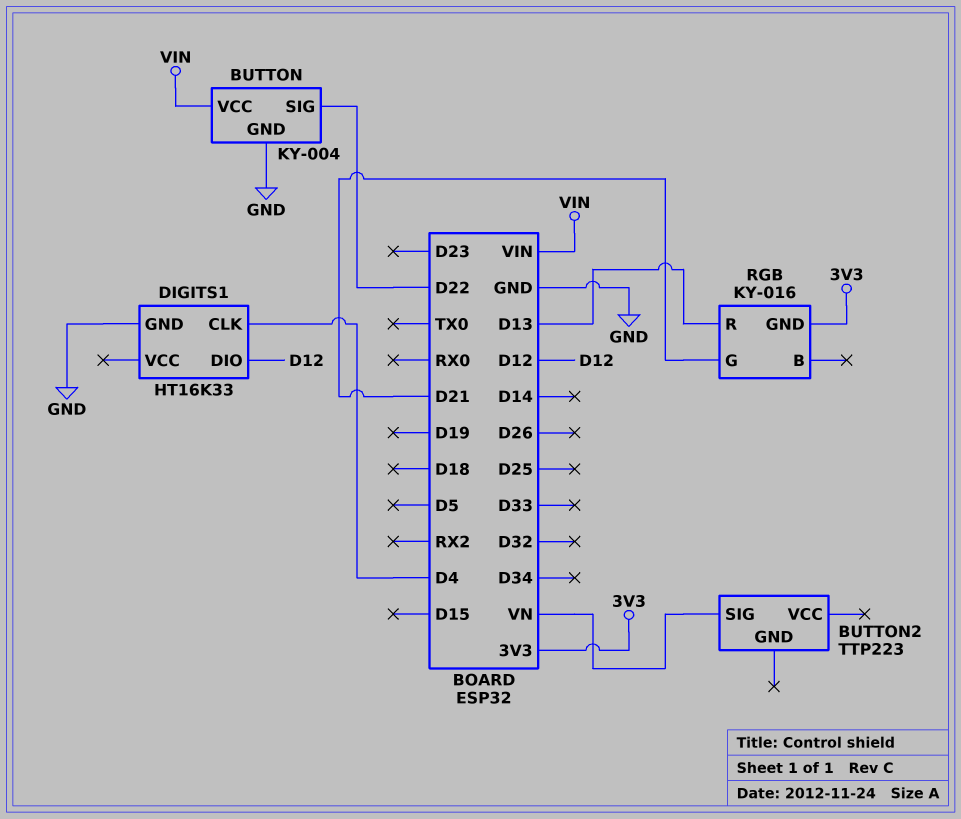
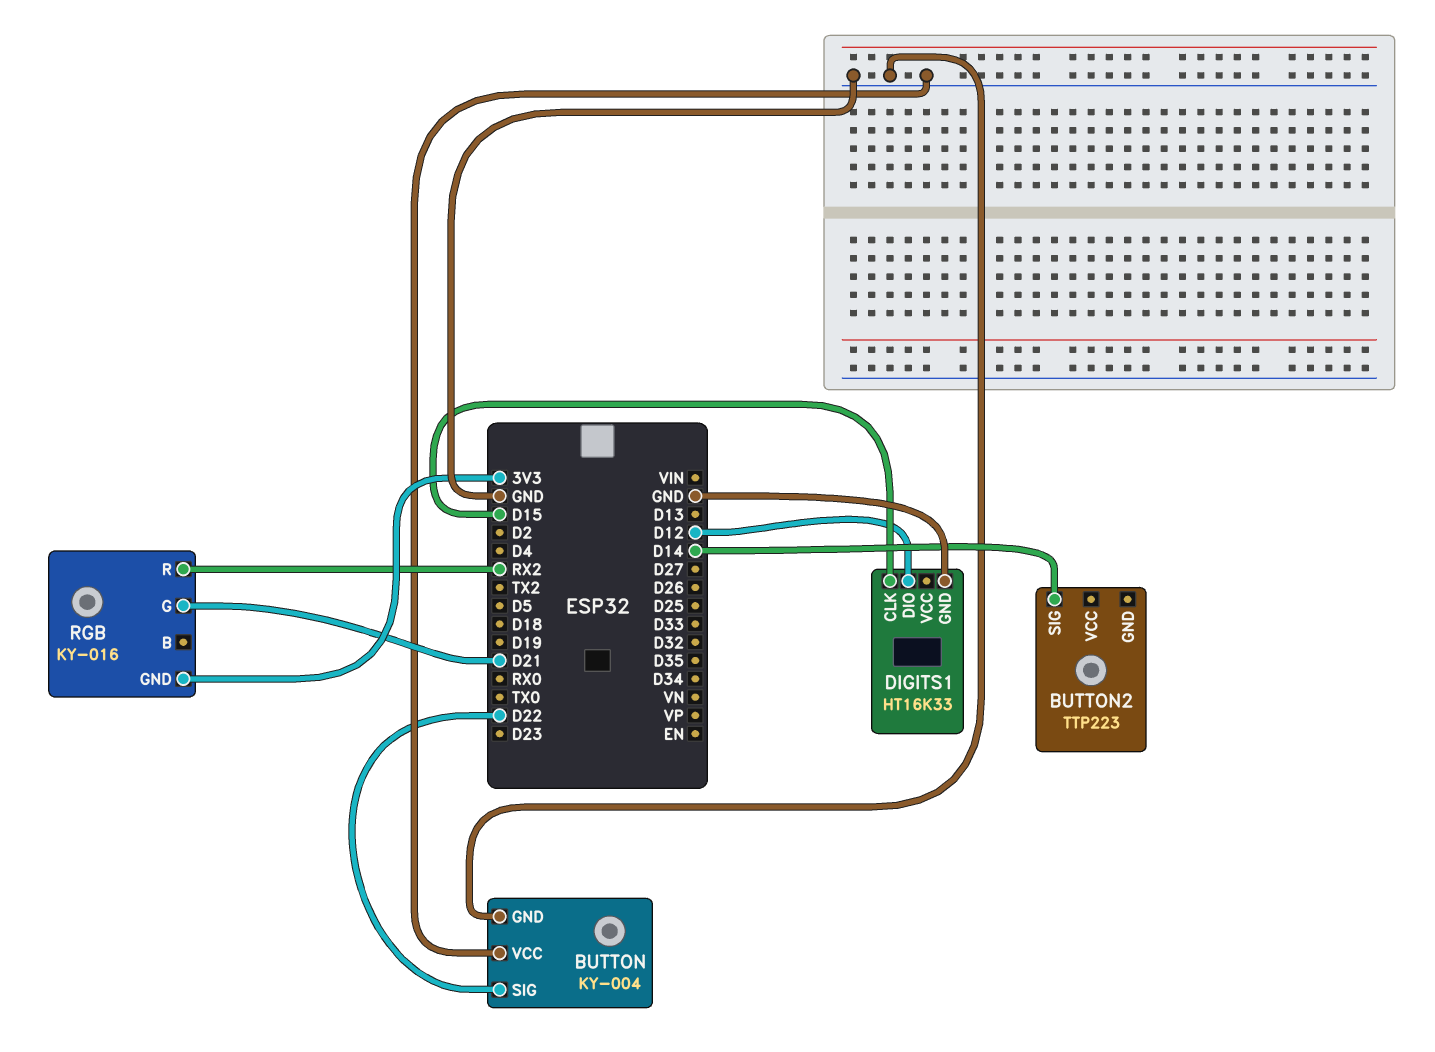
BUTTON pin VCC: VIN -> GND
BUTTON2 pin SIG: VN -> D14
DIGITS1 pin CLK: D4 -> D15
RGB pin R: D13 -> RX2

